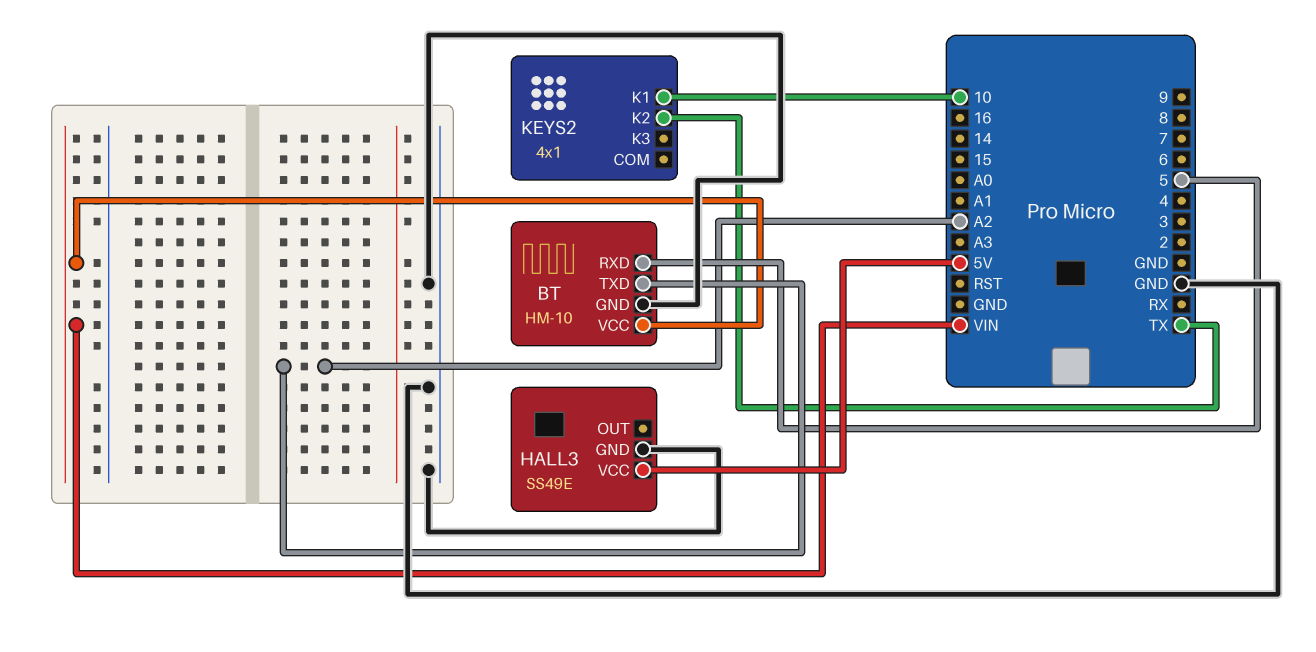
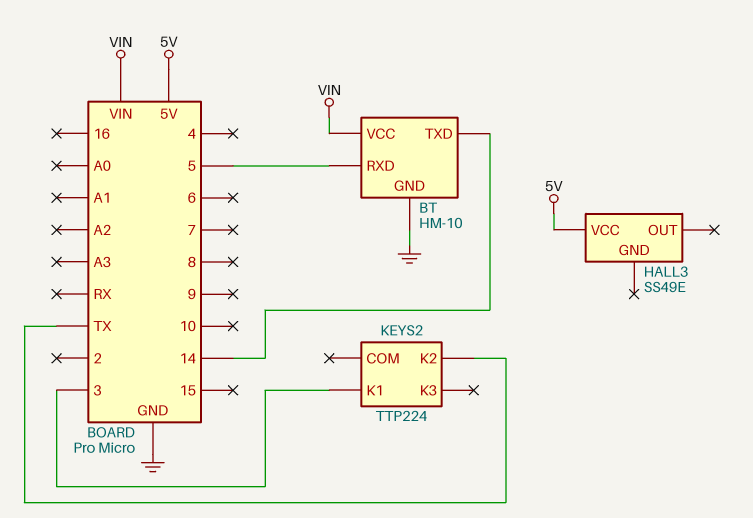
BT pin TXD: A2 -> 14
HALL3 pin GND: GND -> none
KEYS2: 4x1 -> TTP224
KEYS2 pin K1: 10 -> 3

